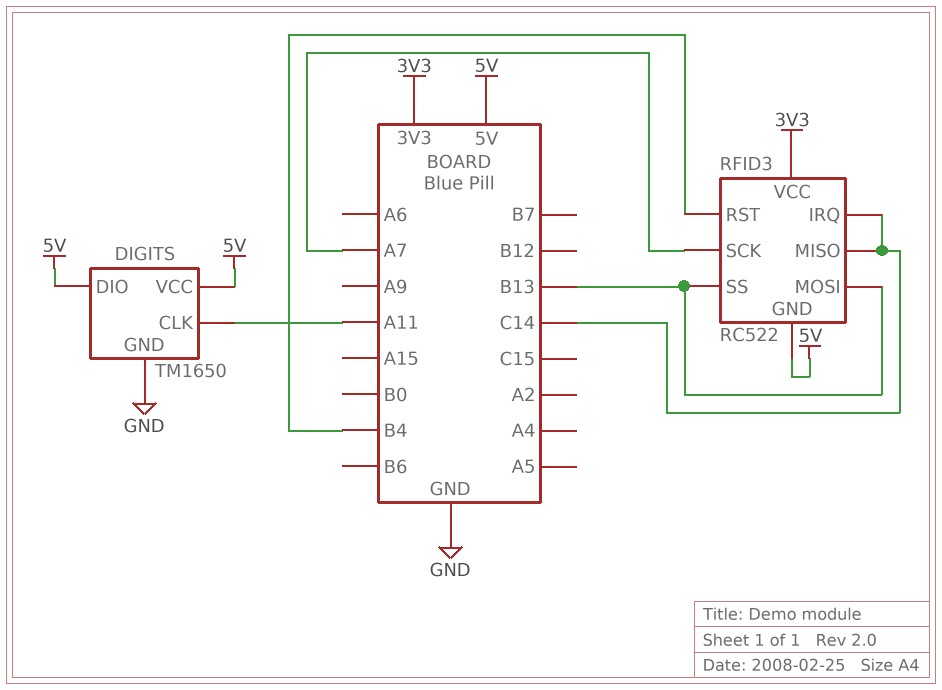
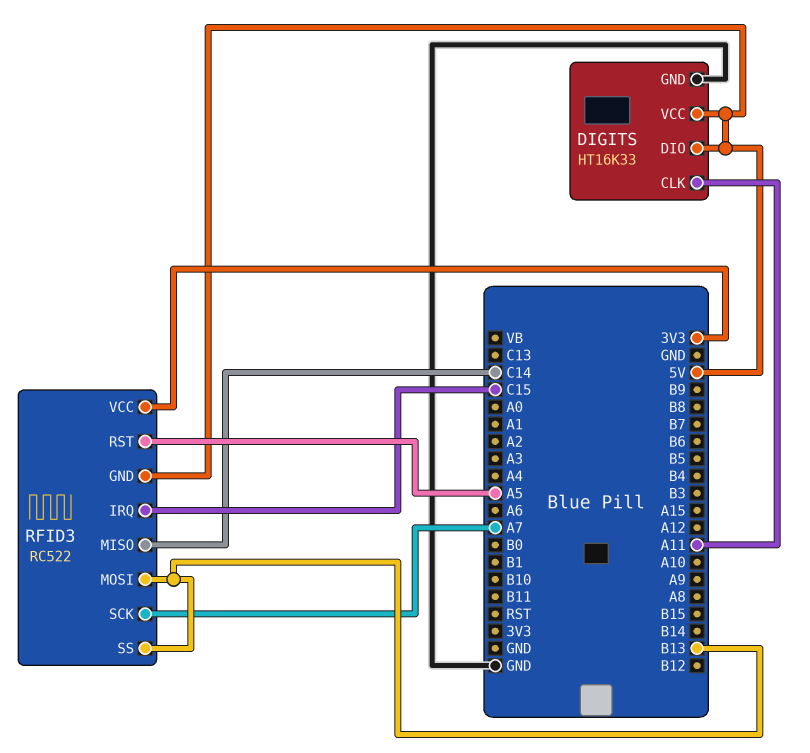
DIGITS: TM1650 -> HT16K33
RFID3 pin IRQ: C14 -> C15
RFID3 pin RST: B4 -> A5

